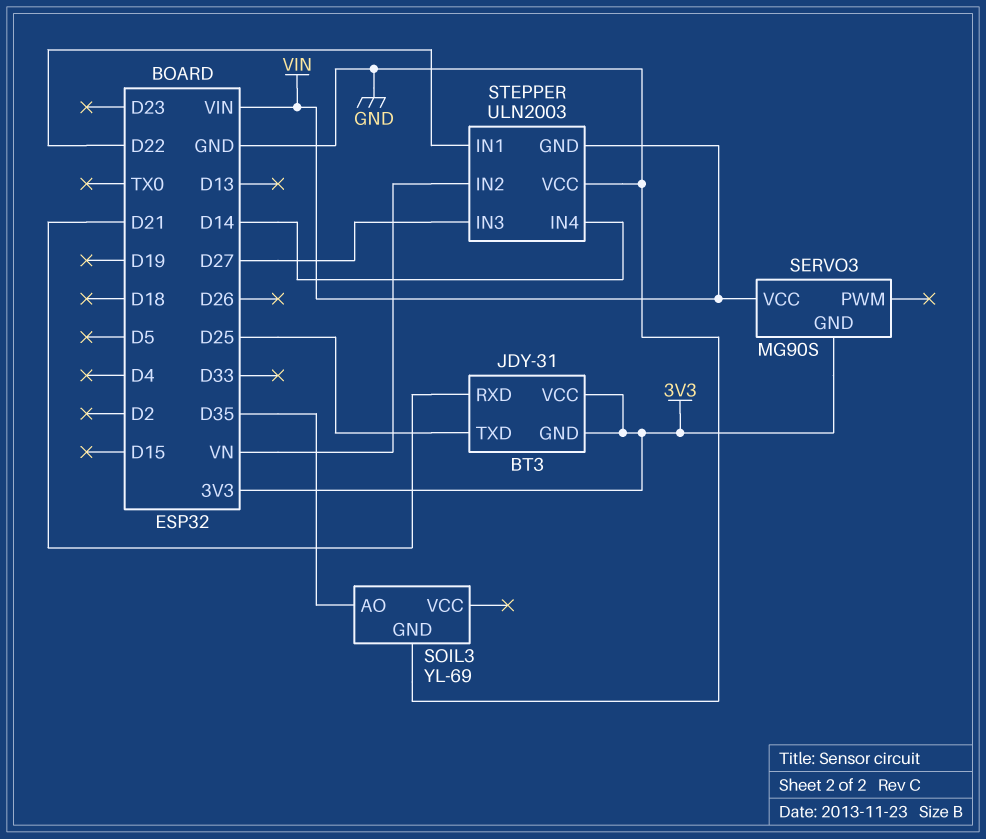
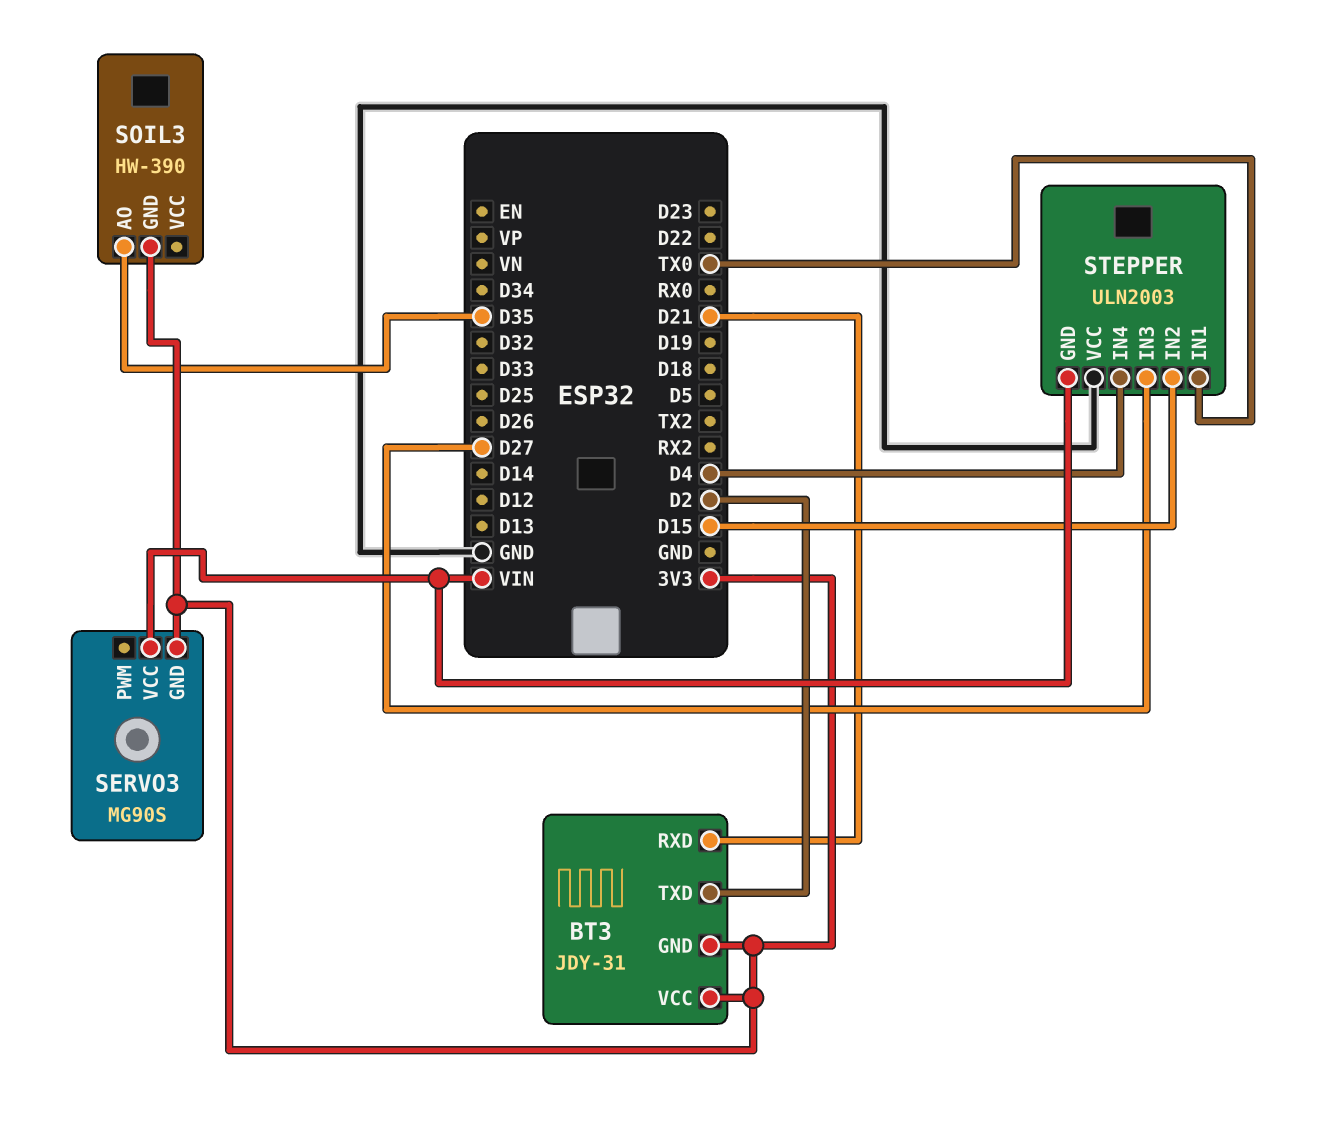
BT3 pin TXD: D25 -> D2
SOIL3: YL-69 -> HW-390
SOIL3 pin GND: GND -> 3V3
STEPPER pin IN1: D22 -> TX0
STEPPER pin IN2: VN -> D15
STEPPER pin IN4: D14 -> D4

